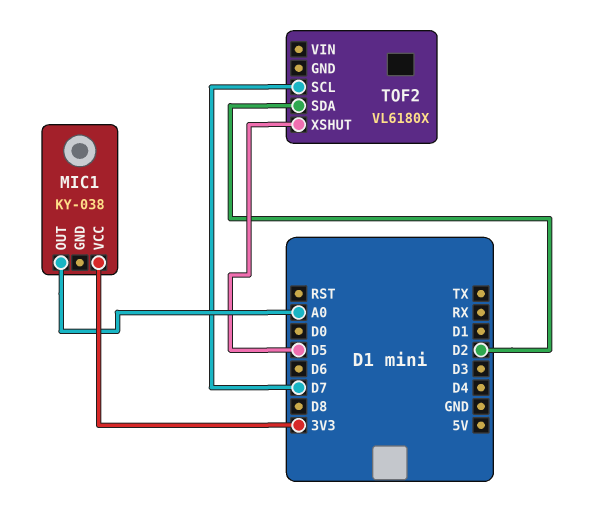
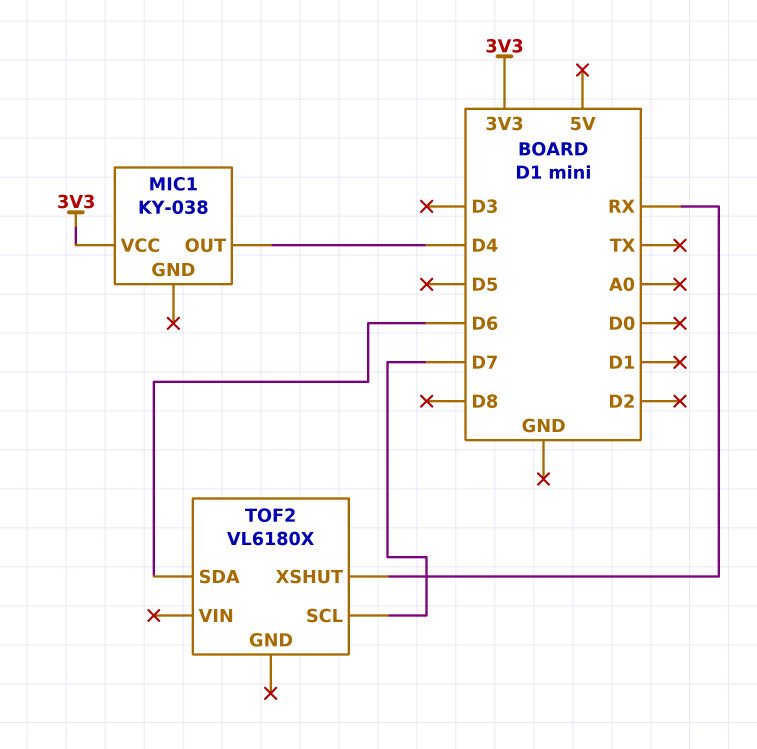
MIC1 pin OUT: A0 -> D4
TOF2 pin SDA: D2 -> D6
TOF2 pin XSHUT: D5 -> RX

